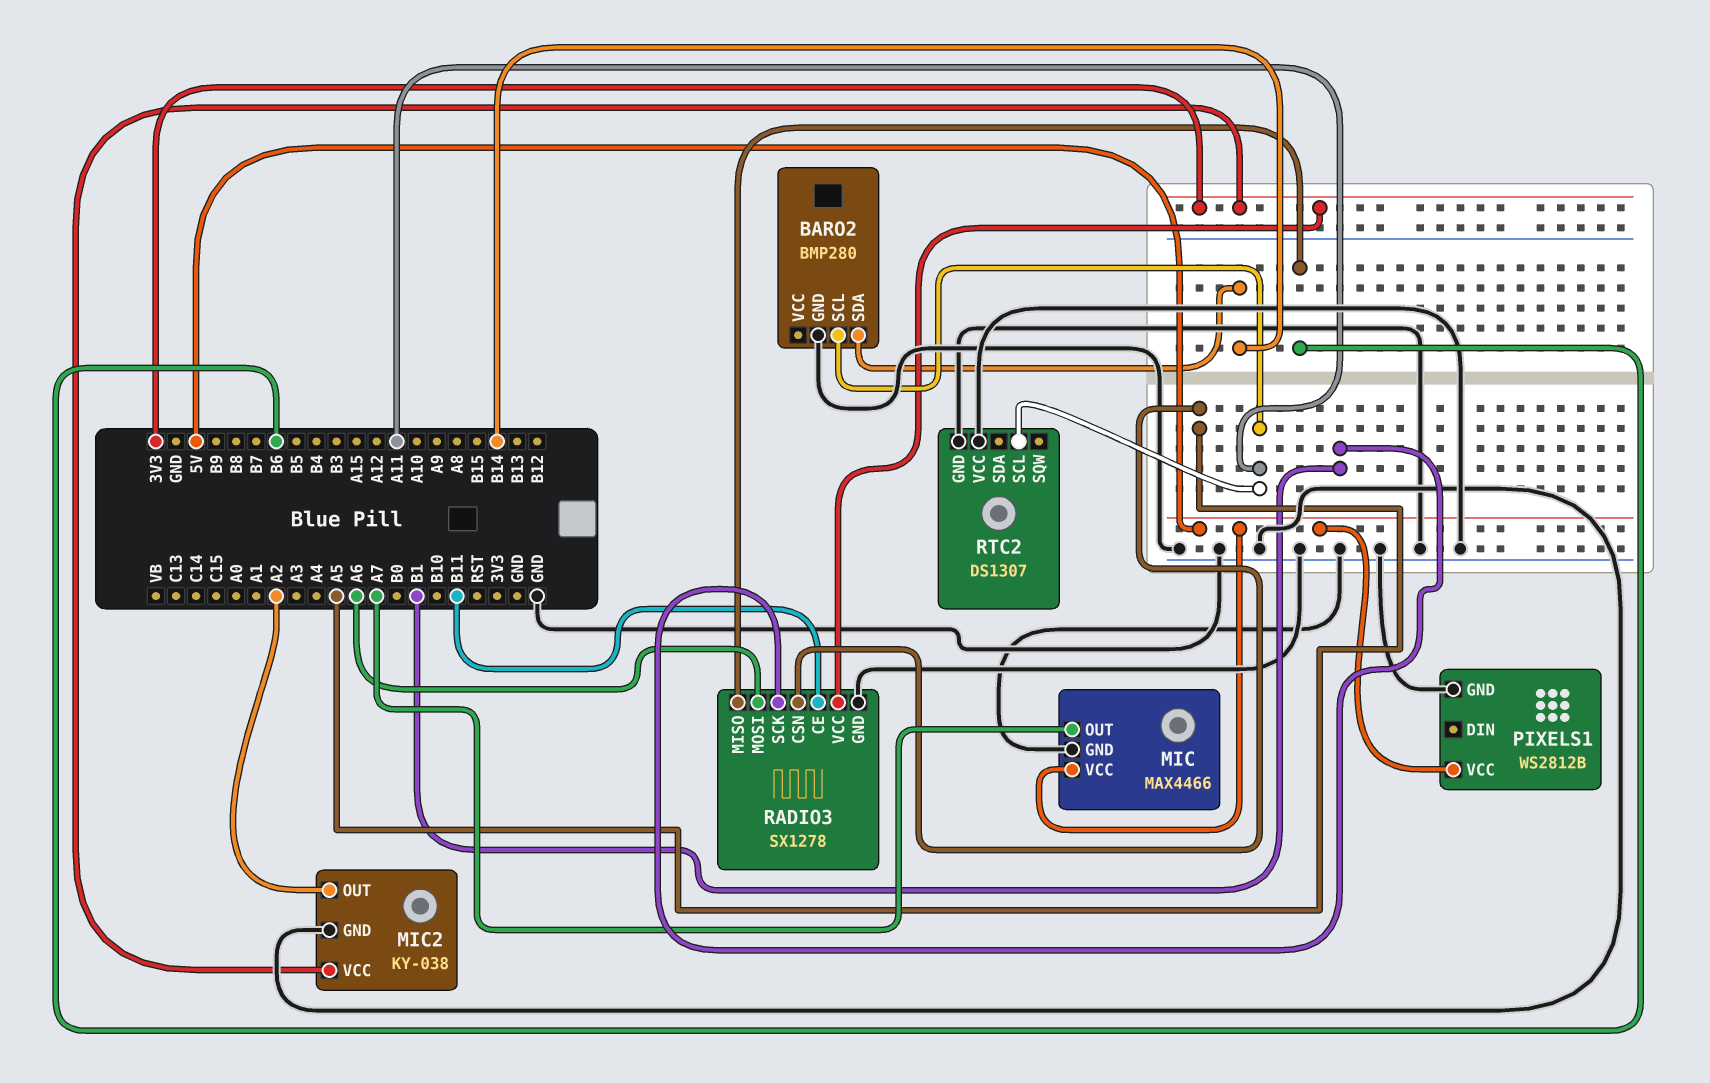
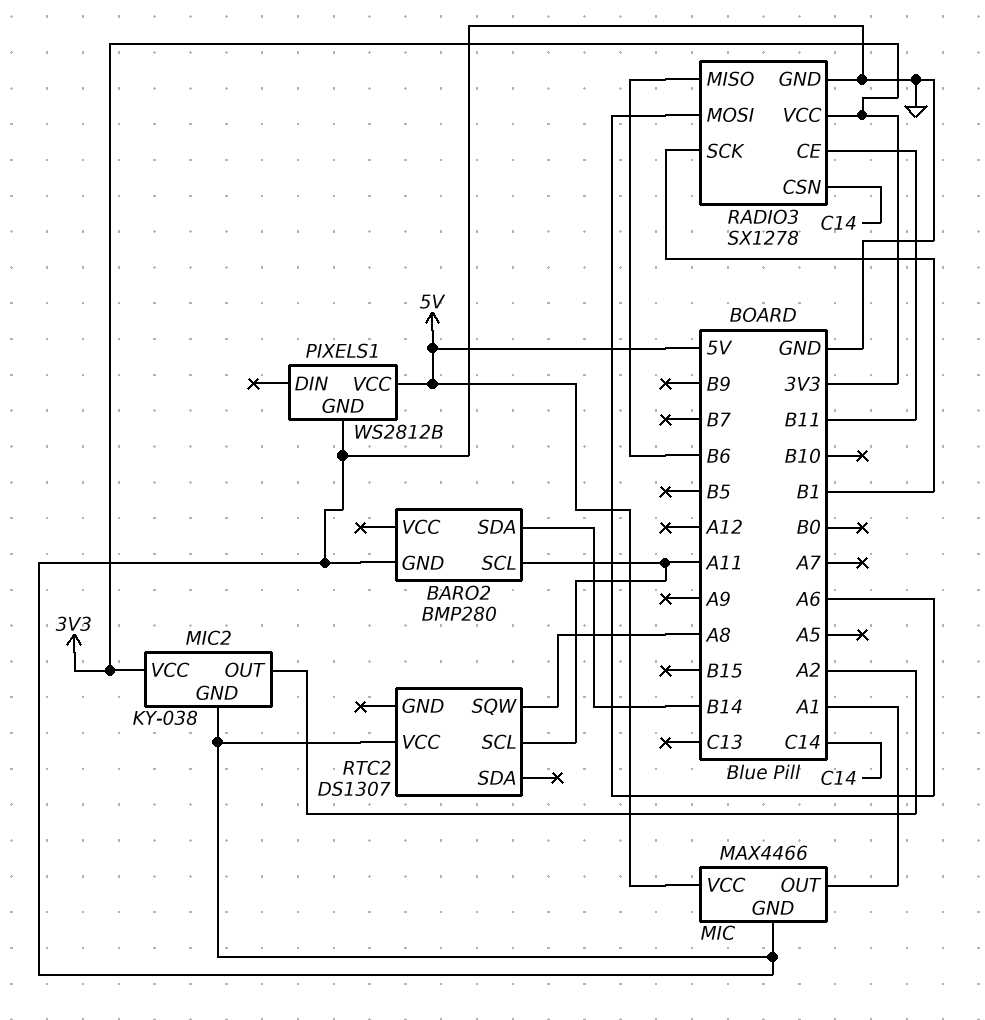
MIC pin OUT: A7 -> A1
RADIO3 pin CSN: A5 -> C14
RTC2 pin GND: GND -> none
RTC2 pin SQW: none -> A8

